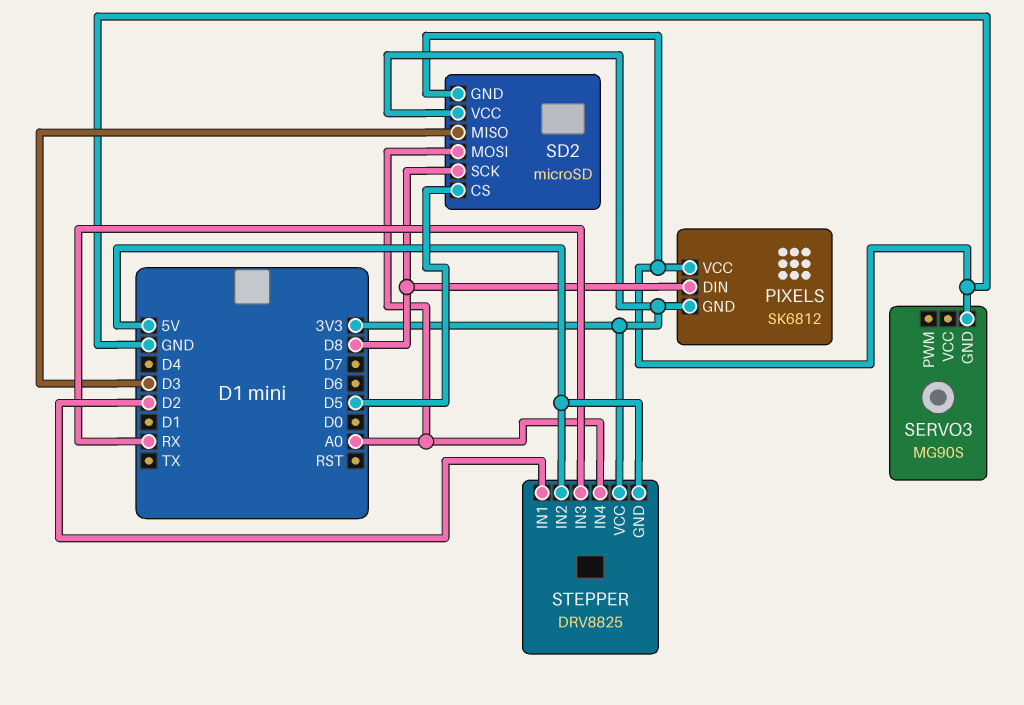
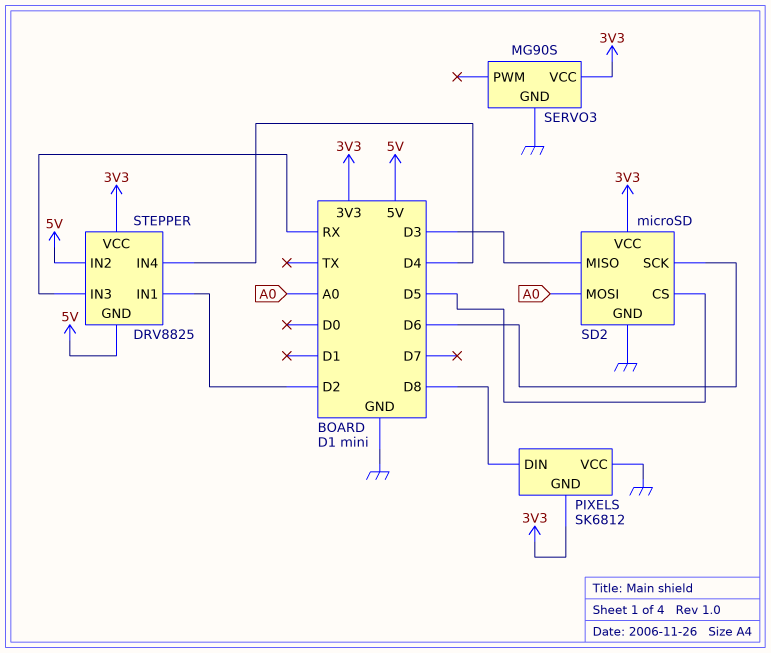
SD2 pin SCK: D8 -> D6
SERVO3 pin VCC: none -> 3V3
STEPPER pin IN4: A0 -> D4

